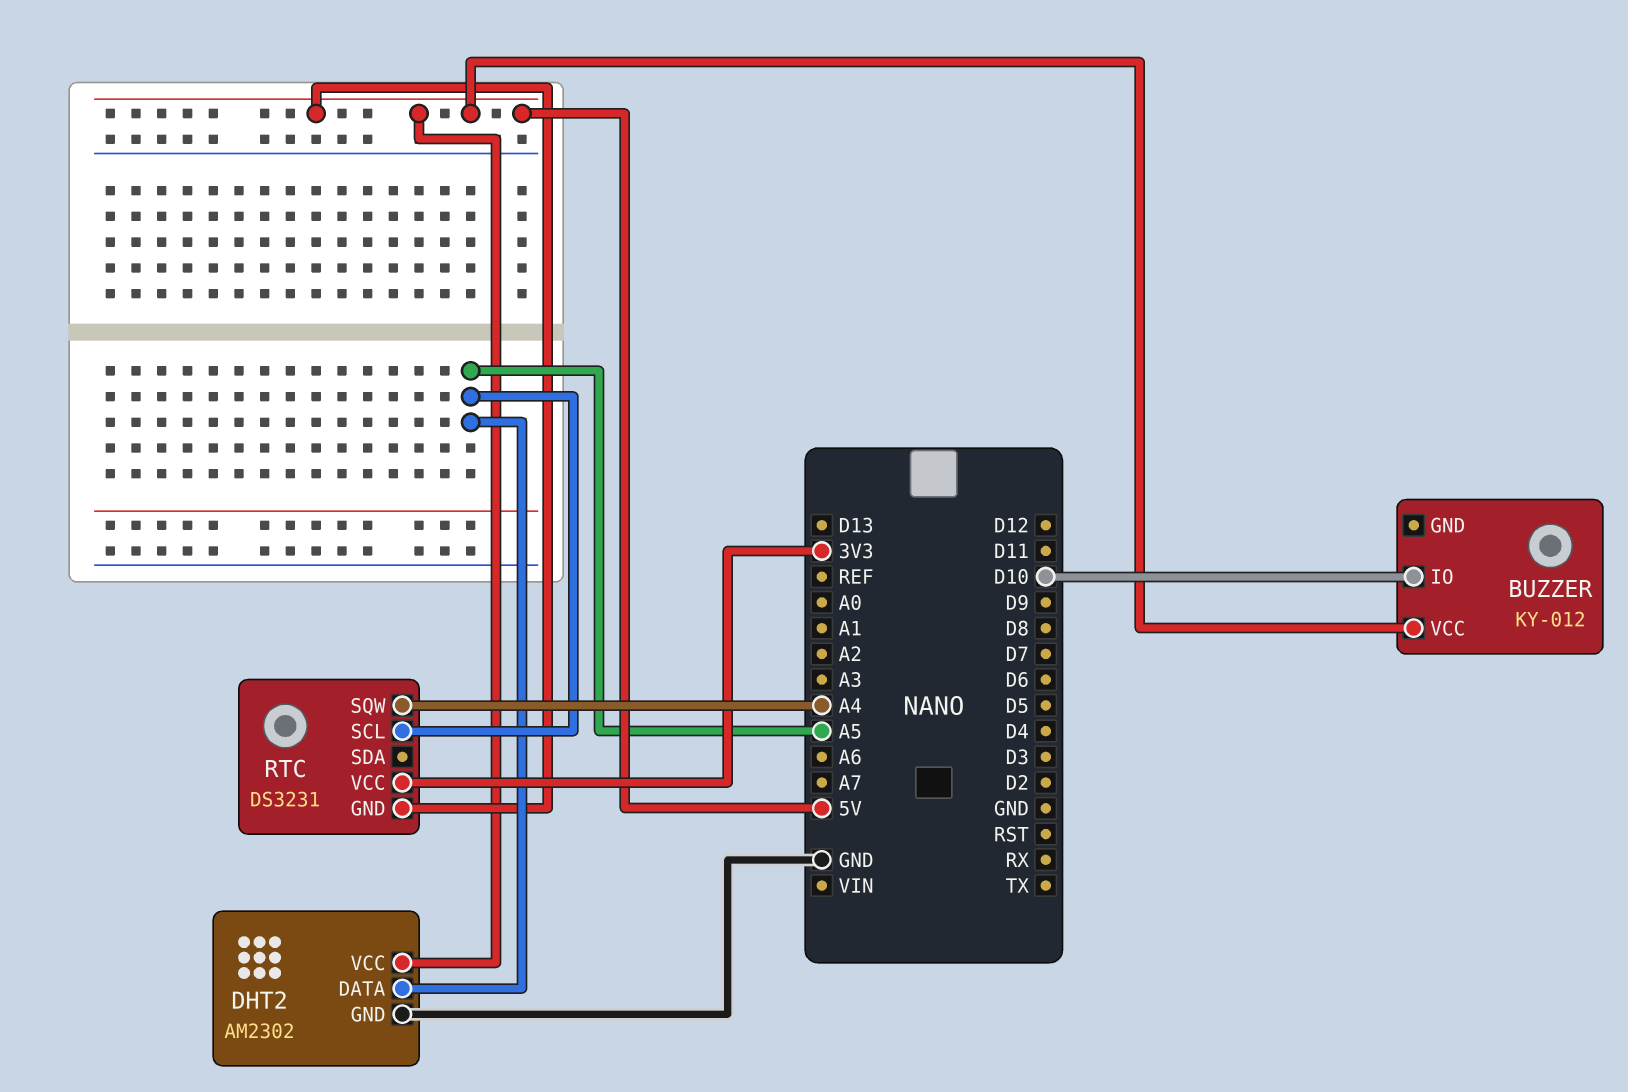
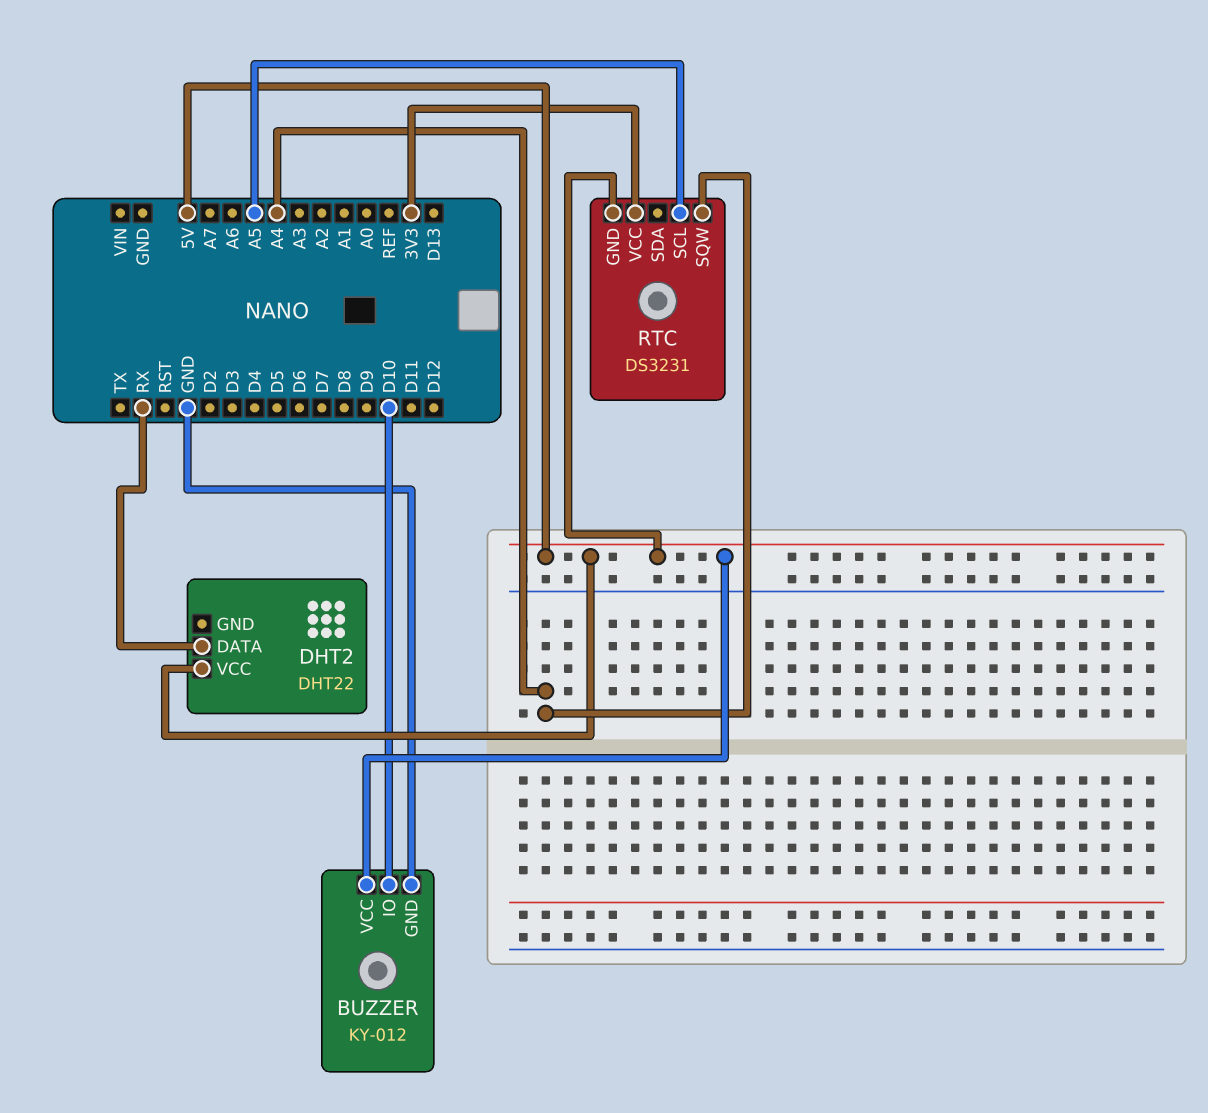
BUZZER pin GND: none -> GND
DHT2: AM2302 -> DHT22
DHT2 pin DATA: A5 -> RX
DHT2 pin GND: GND -> none

